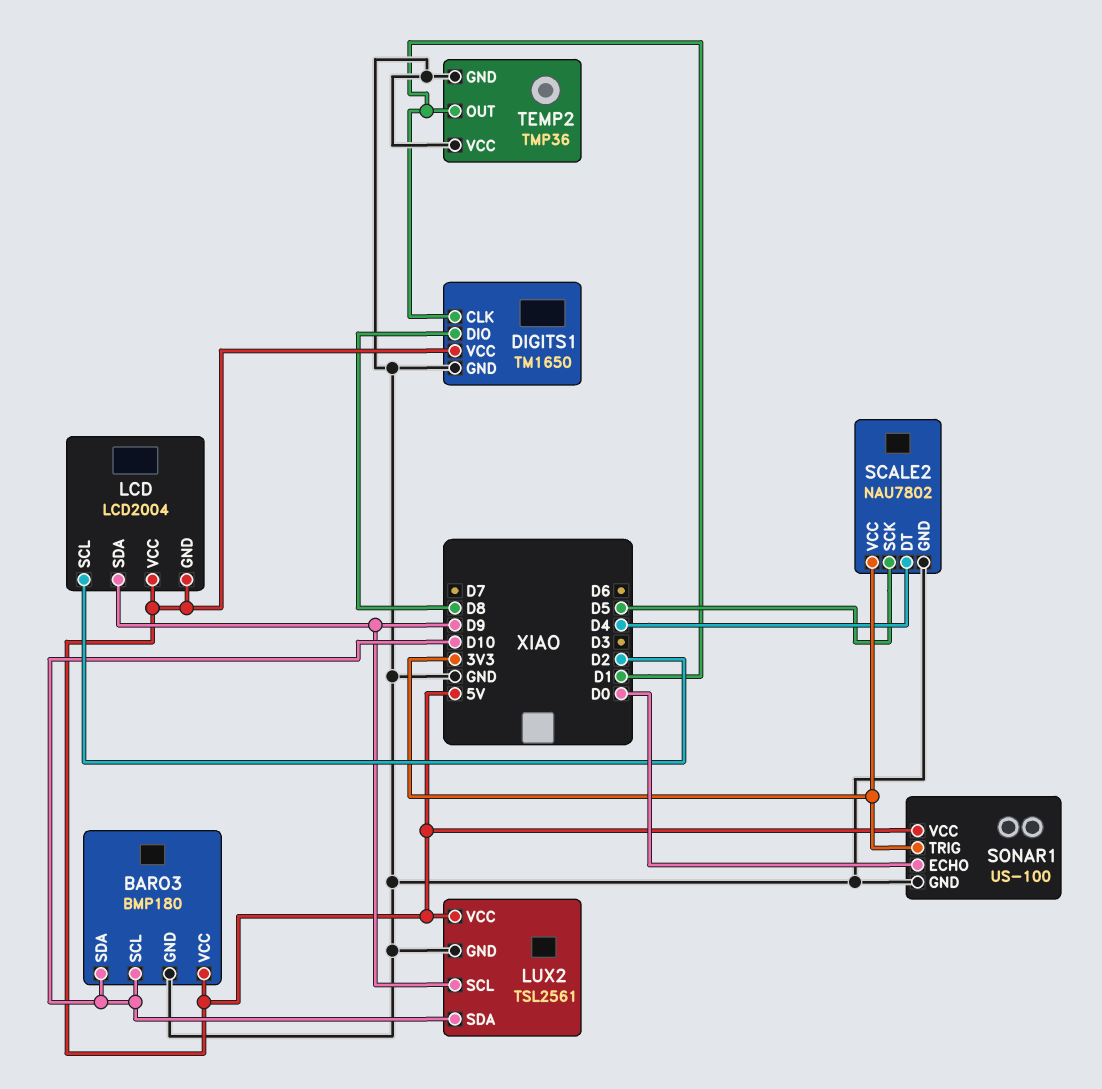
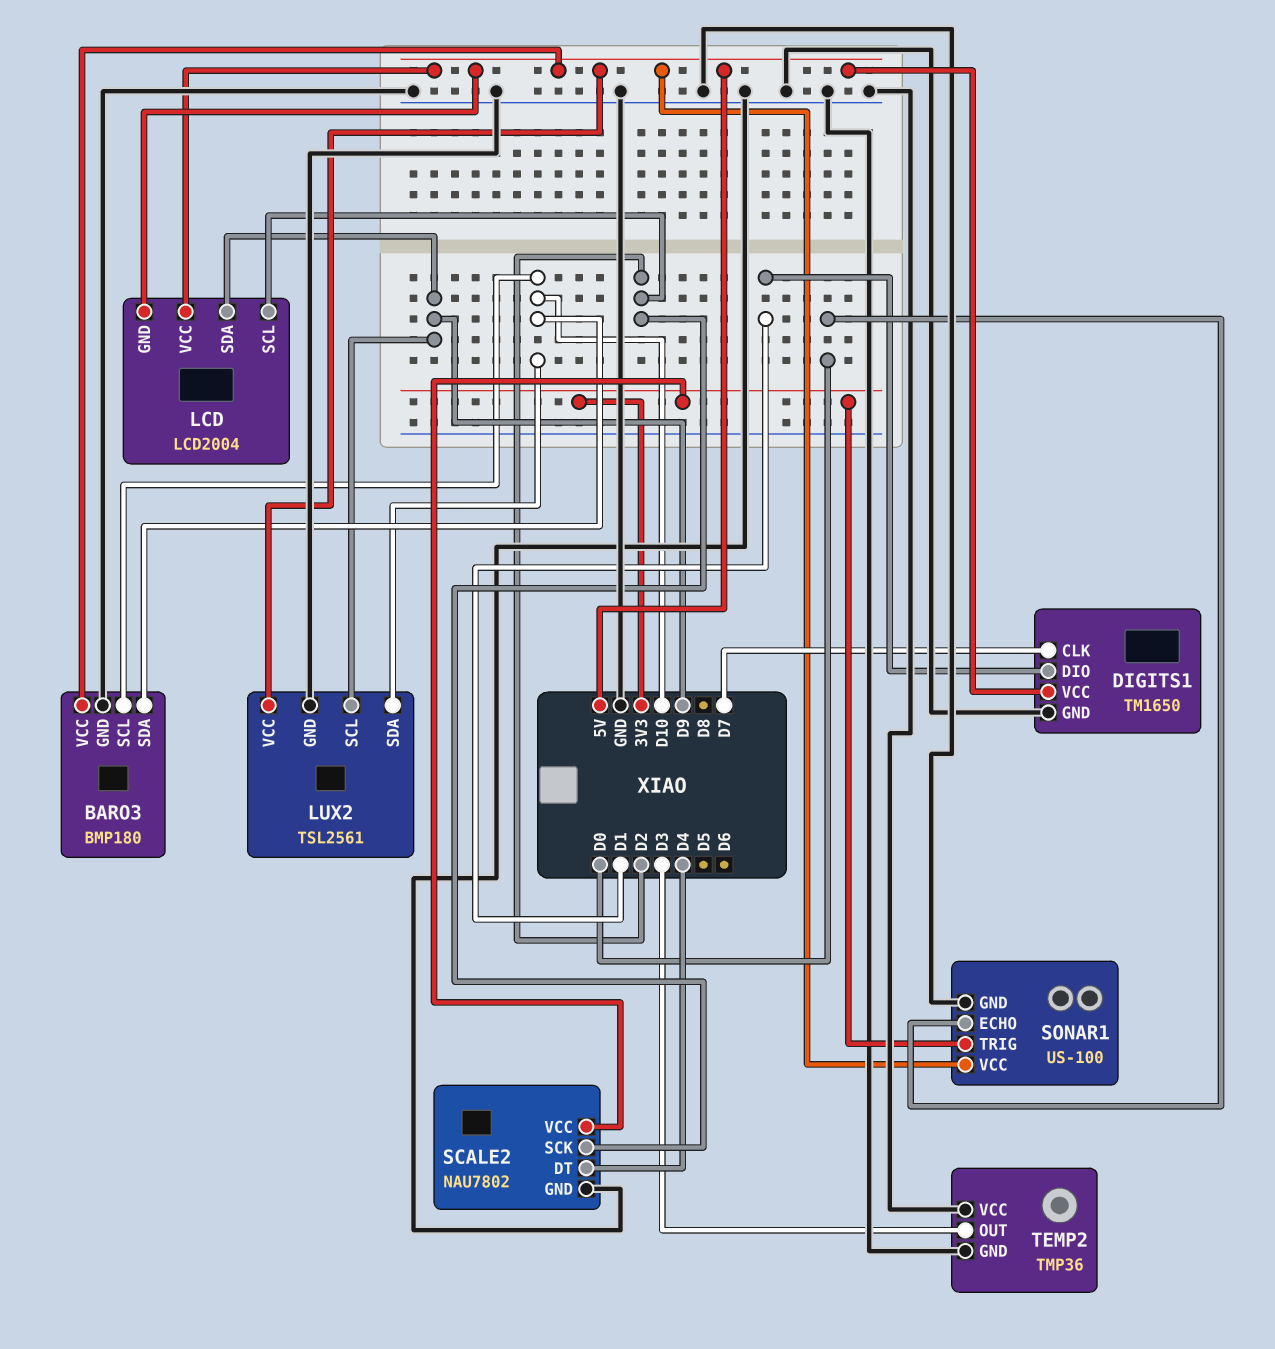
DIGITS1 pin CLK: D1 -> D7
DIGITS1 pin DIO: D8 -> D1
SCALE2 pin SCK: D5 -> D2
TEMP2 pin OUT: D1 -> D3

